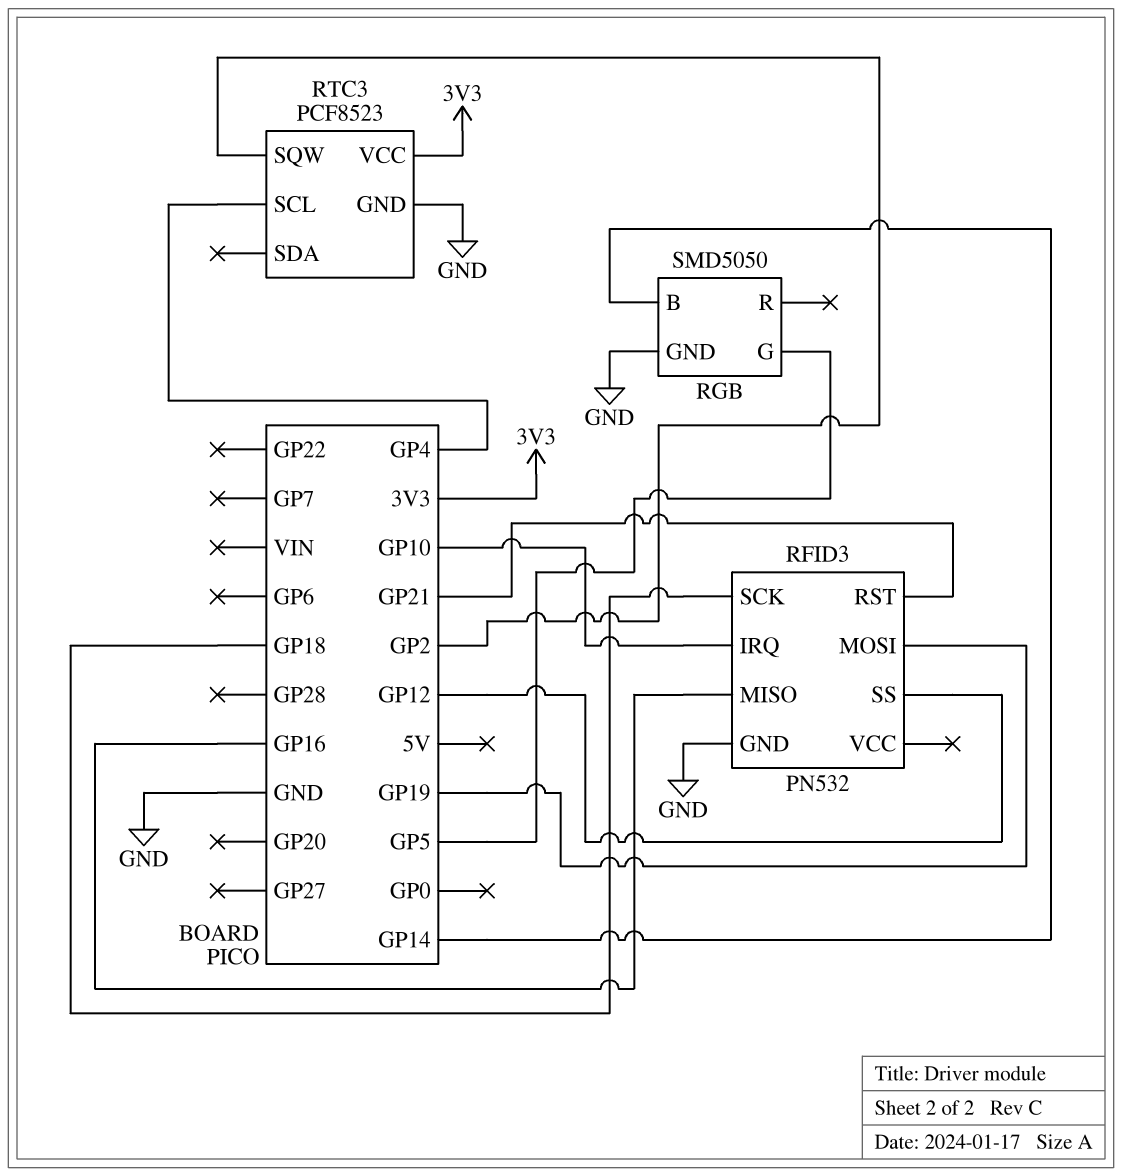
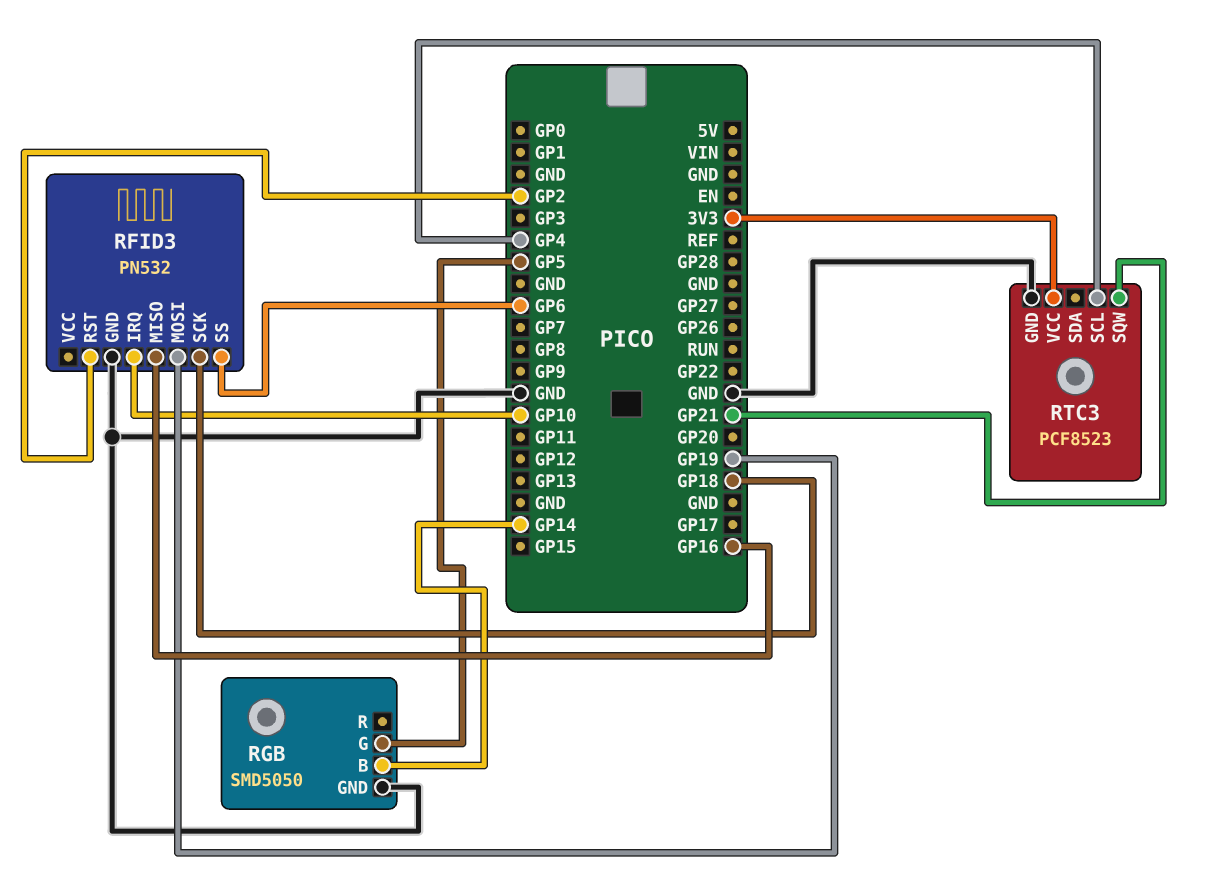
RFID3 pin RST: GP21 -> GP2
RFID3 pin SS: GP12 -> GP6
RTC3 pin SQW: GP2 -> GP21

